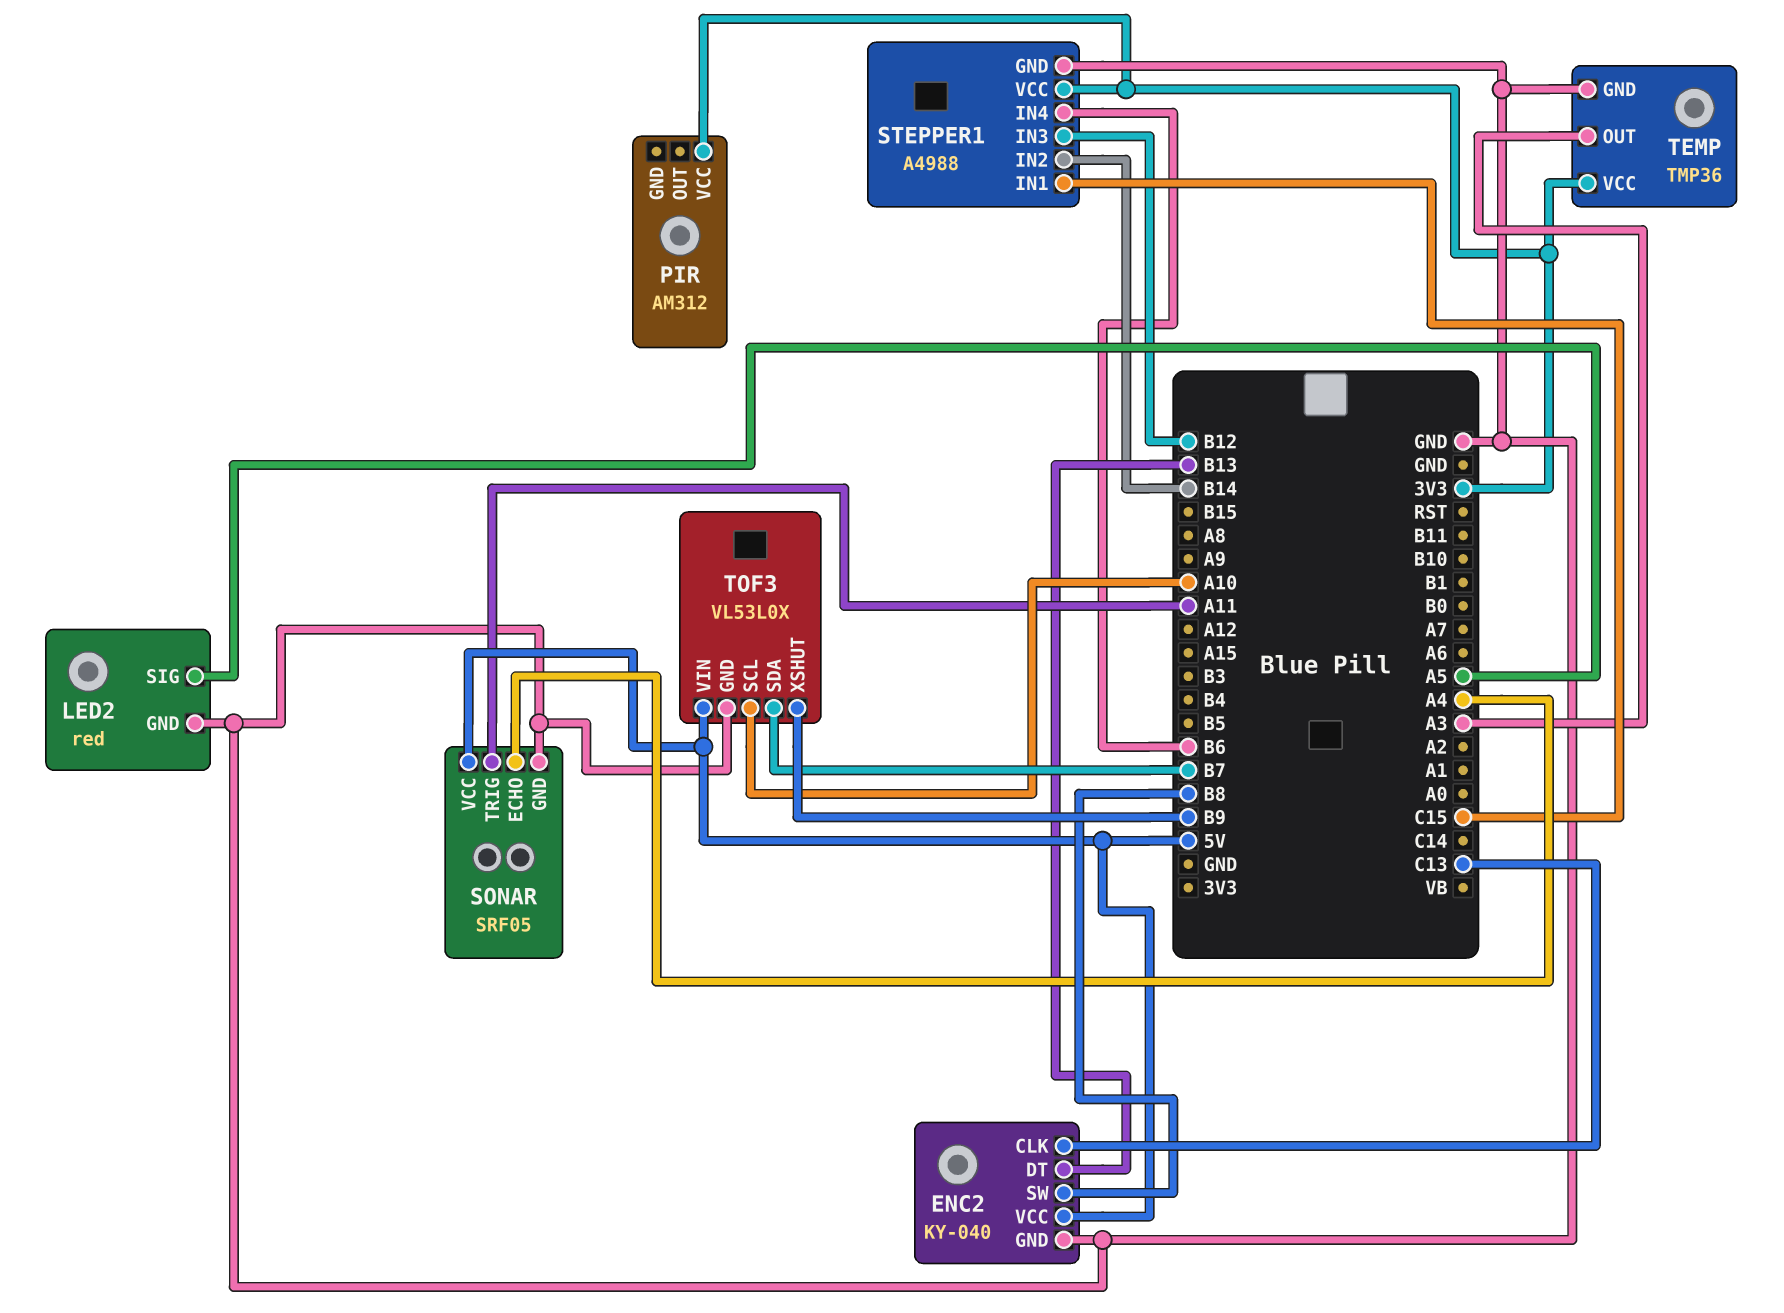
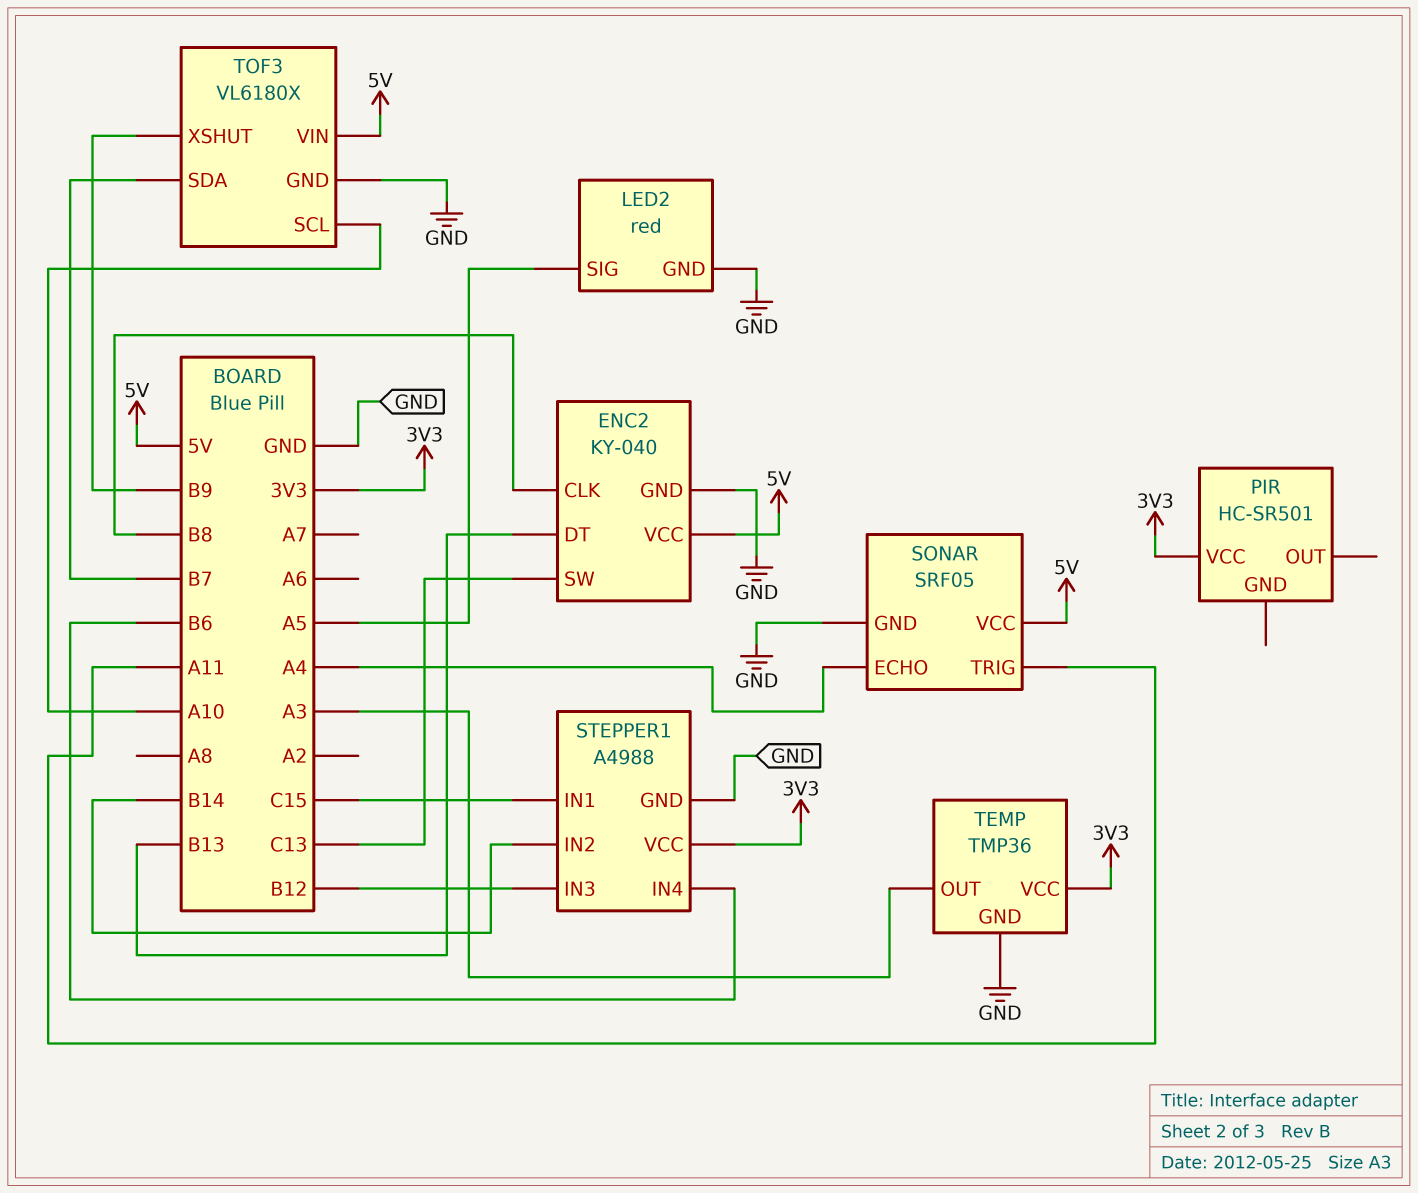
ENC2 pin CLK: C13 -> B8
ENC2 pin SW: B8 -> C13
PIR: AM312 -> HC-SR501
TOF3: VL53L0X -> VL6180X

